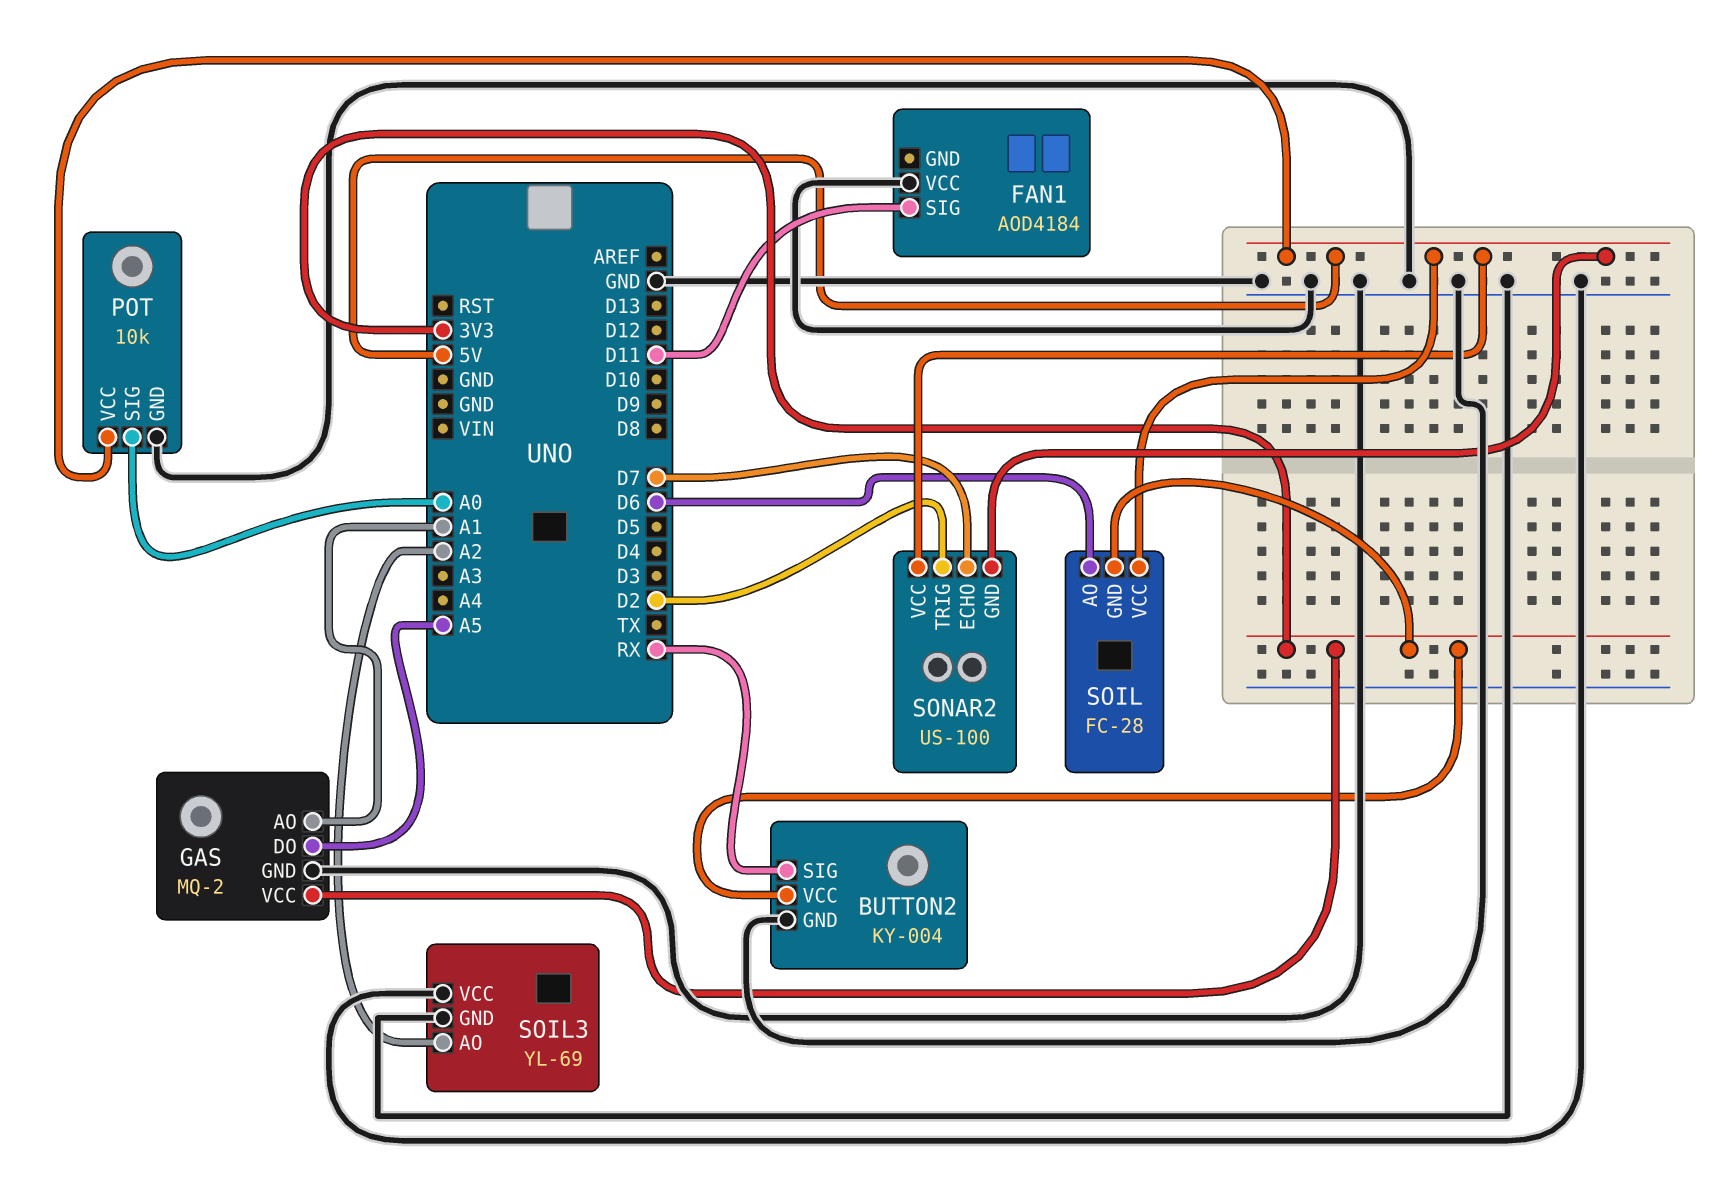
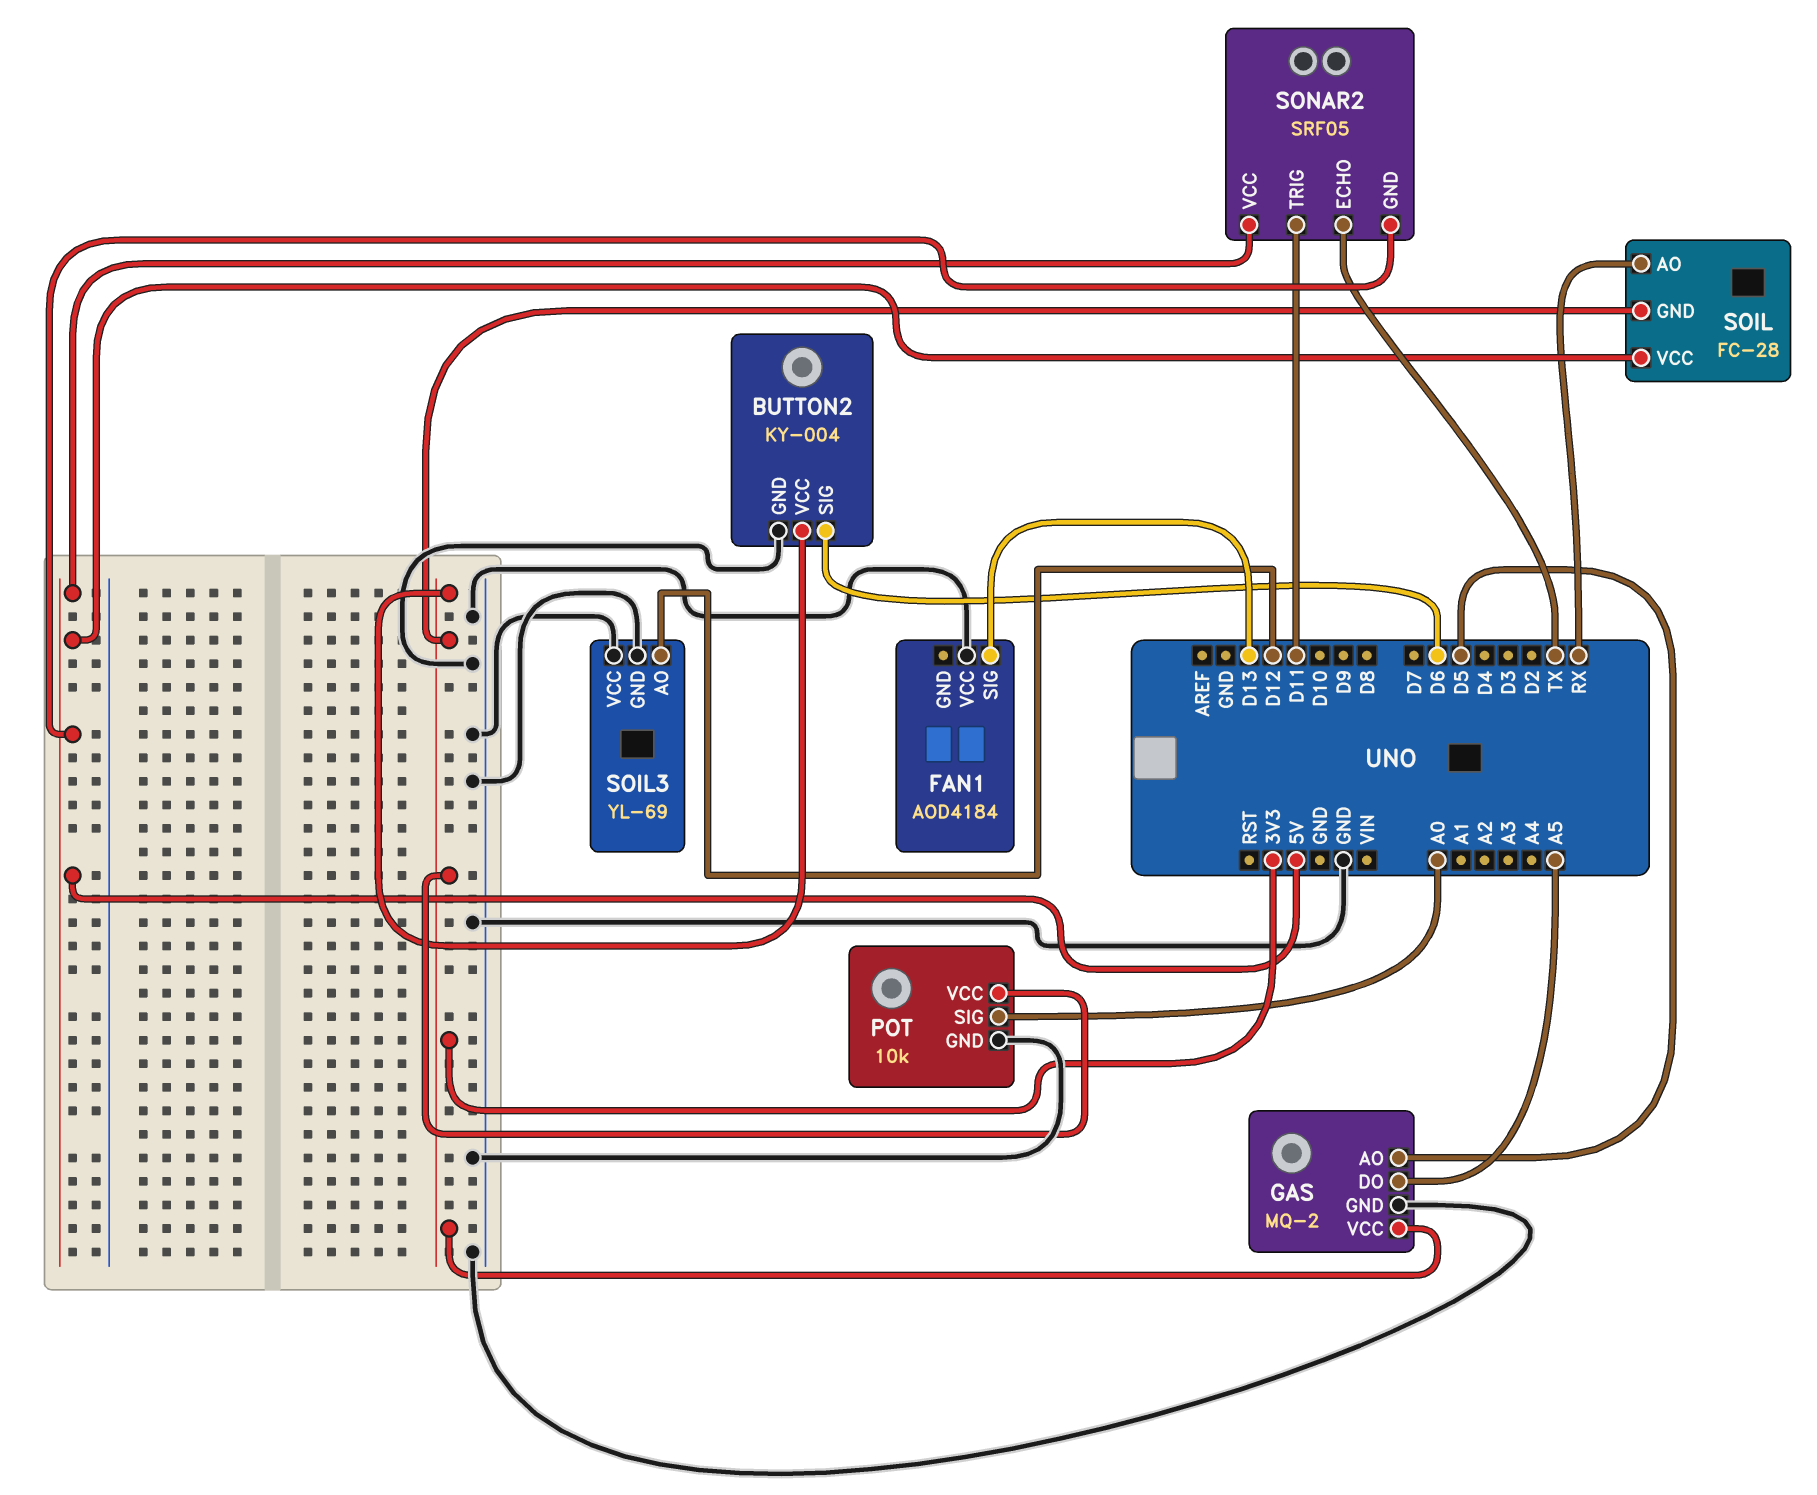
BUTTON2 pin SIG: RX -> D6
FAN1 pin SIG: D11 -> D13
GAS pin AO: A1 -> D5
POT pin VCC: 5V -> 3V3
SOIL pin AO: D6 -> RX
SOIL3 pin AO: A2 -> D12
SONAR2: US-100 -> SRF05
SONAR2 pin ECHO: D7 -> TX
SONAR2 pin TRIG: D2 -> D11

